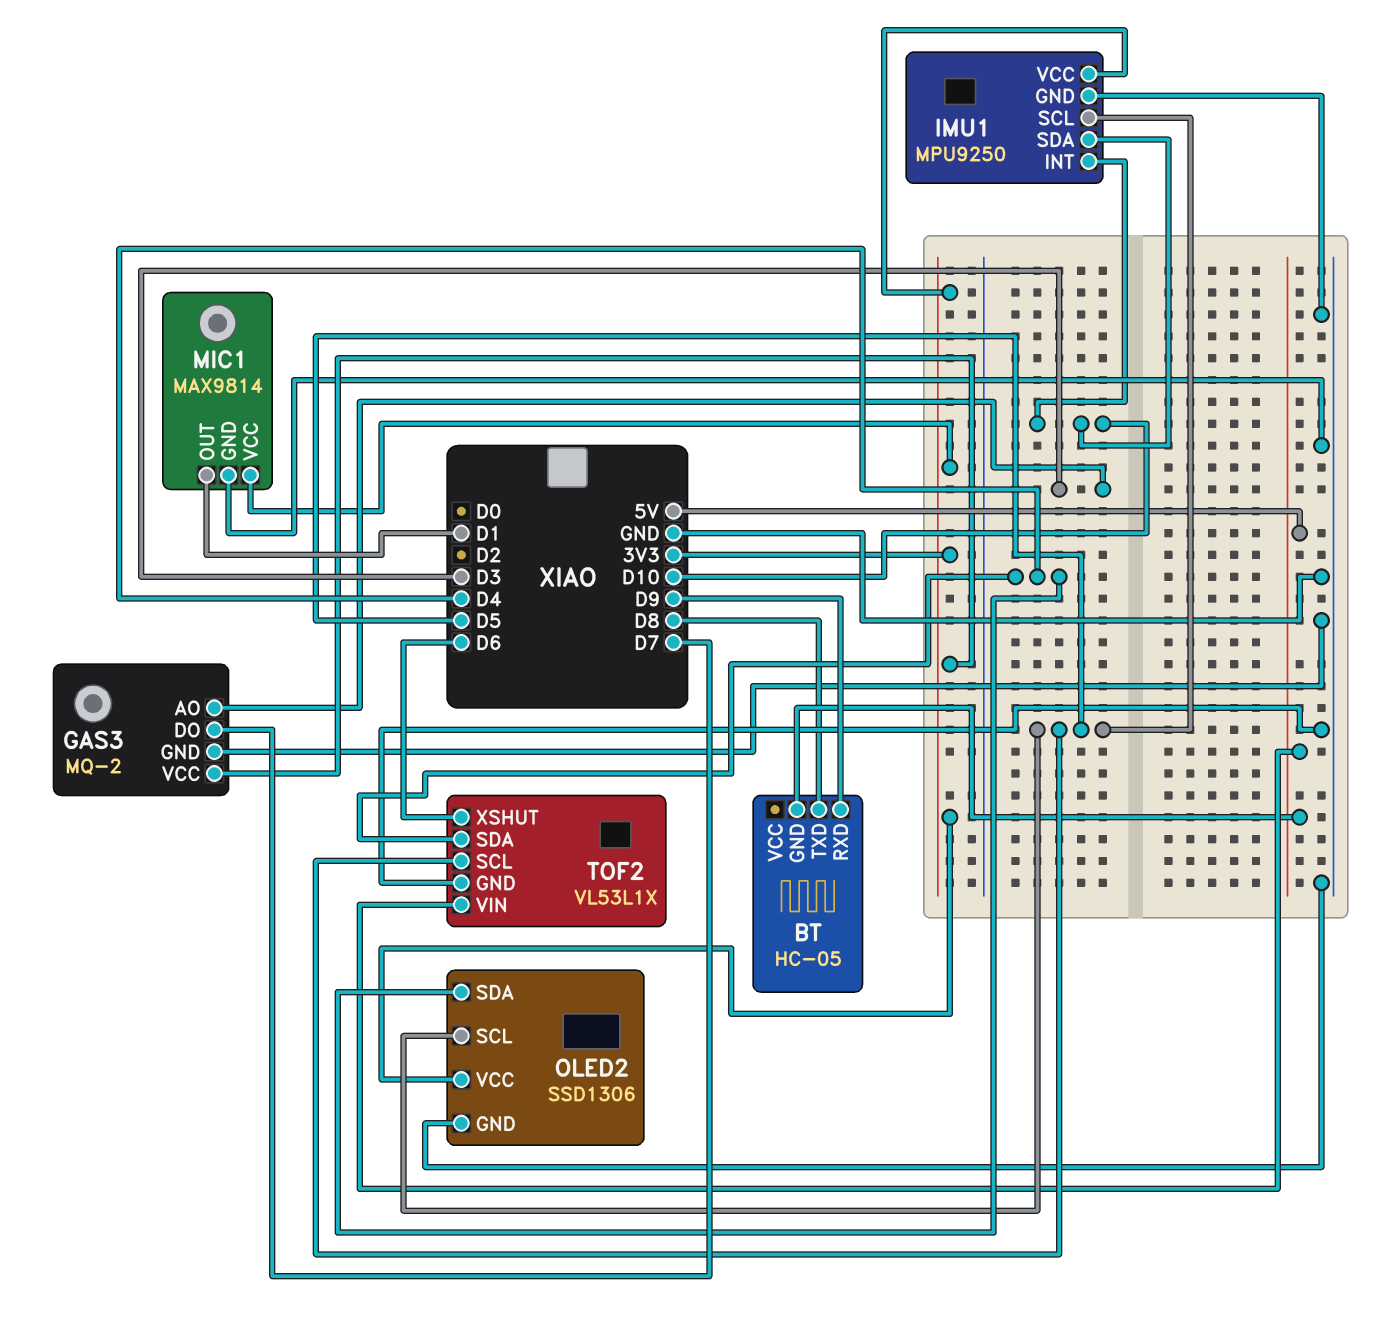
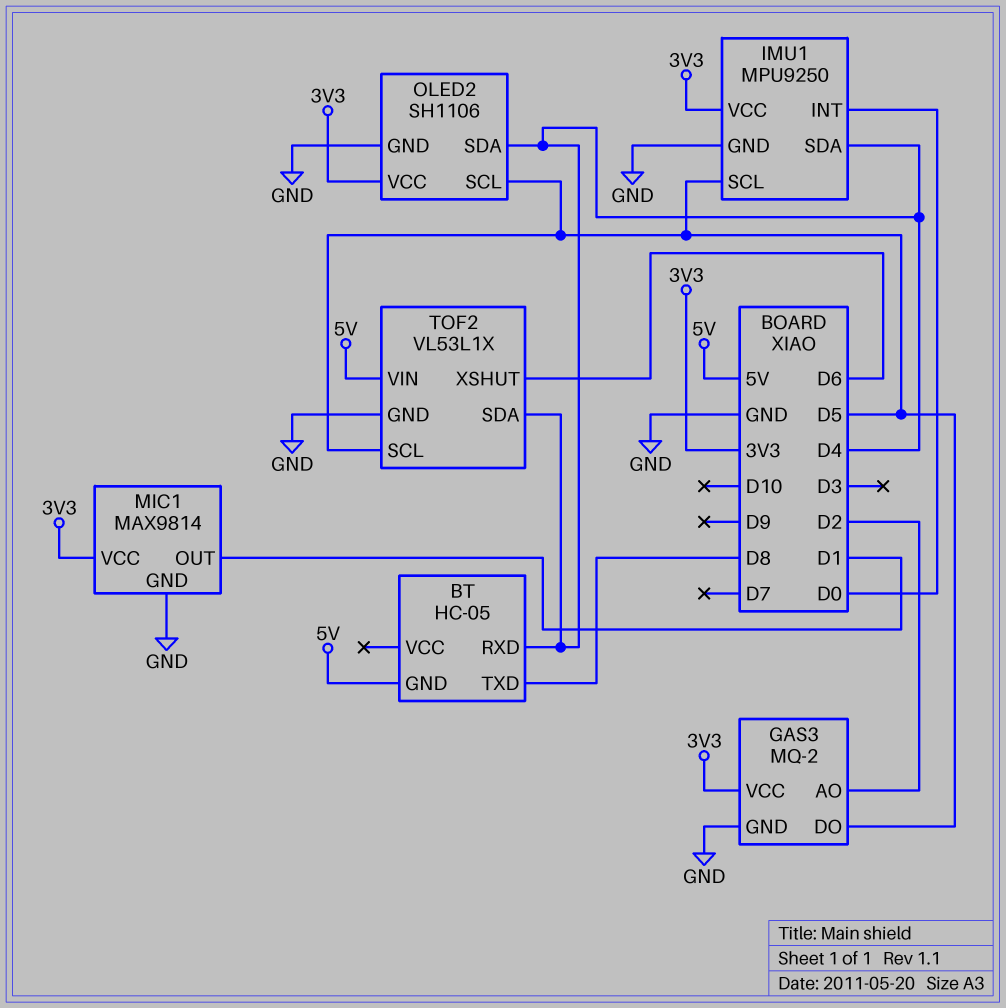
BT pin RXD: D9 -> D4
GAS3 pin AO: D3 -> D2
GAS3 pin DO: D7 -> D5
IMU1 pin INT: D10 -> D0
IMU1 pin SDA: D10 -> D4
OLED2: SSD1306 -> SH1106

